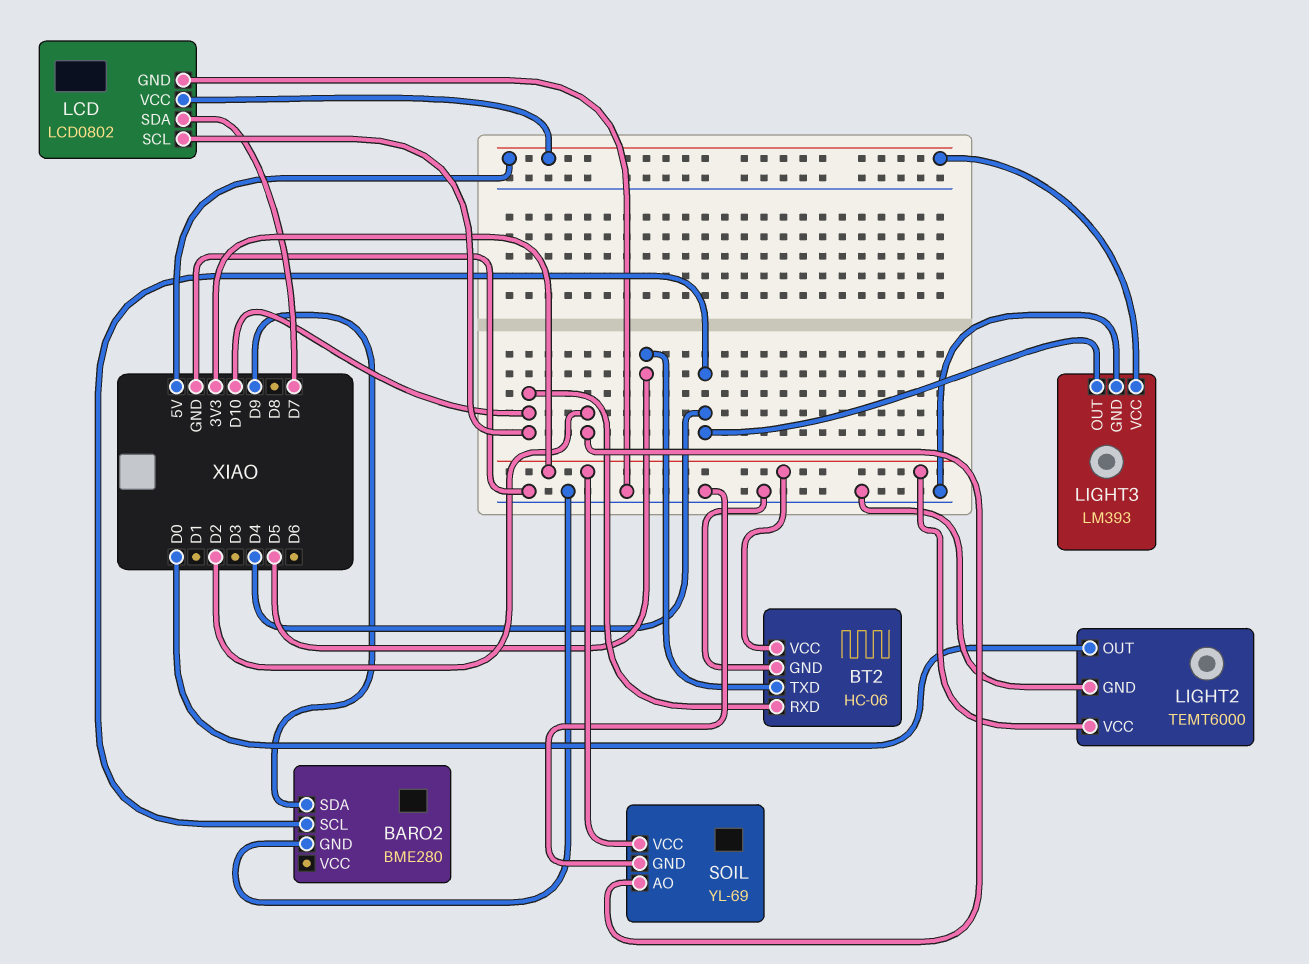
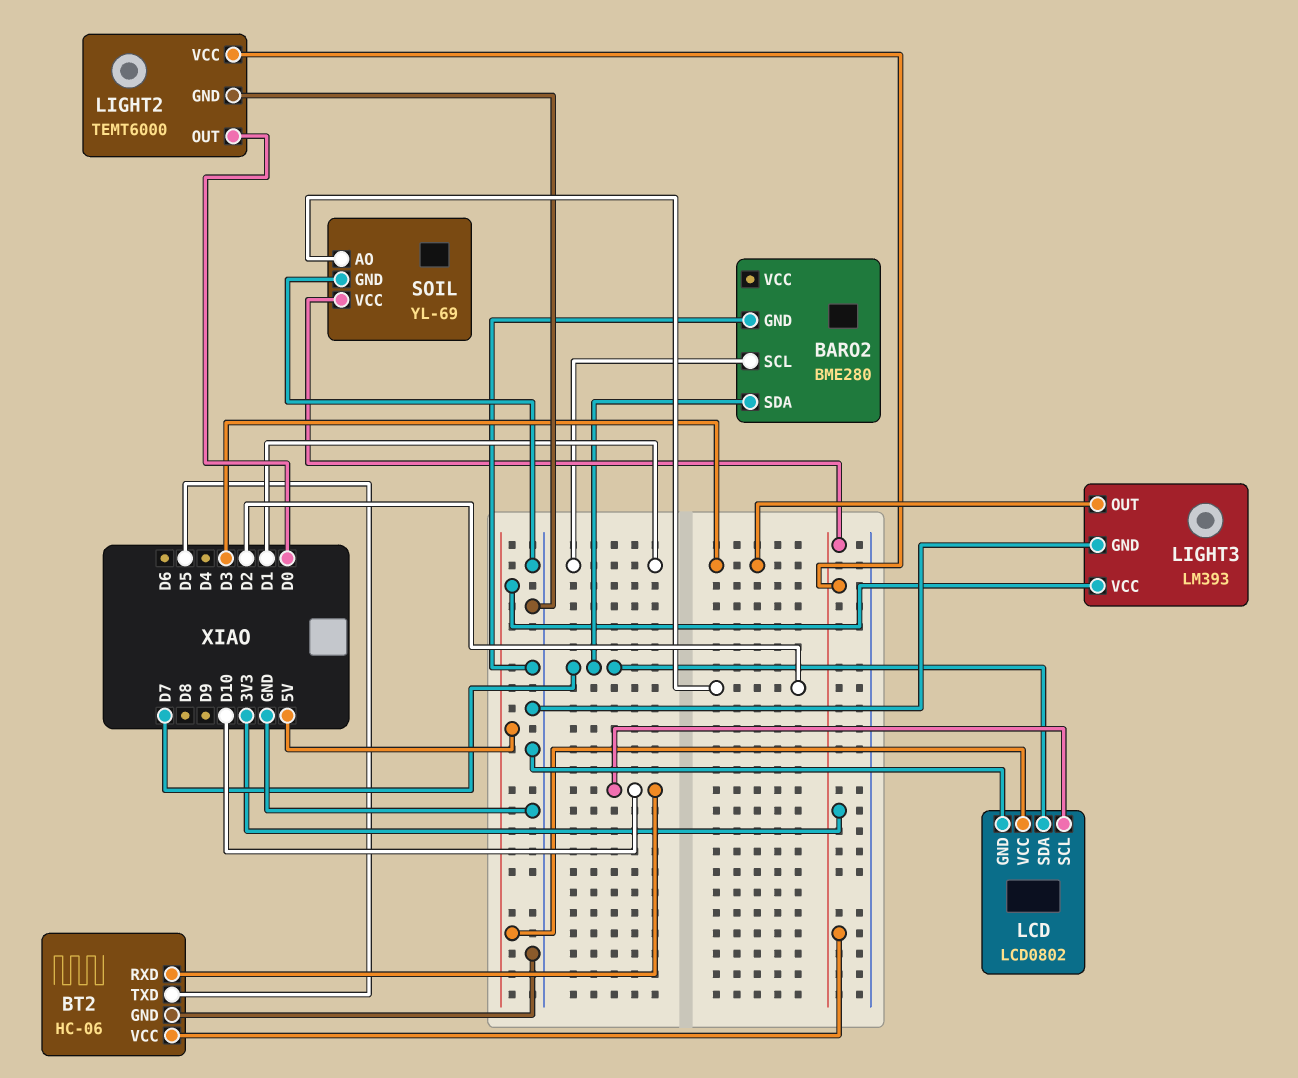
BARO2 pin SCL: D4 -> D1
BARO2 pin SDA: D9 -> D7
LIGHT3 pin OUT: D4 -> D3

